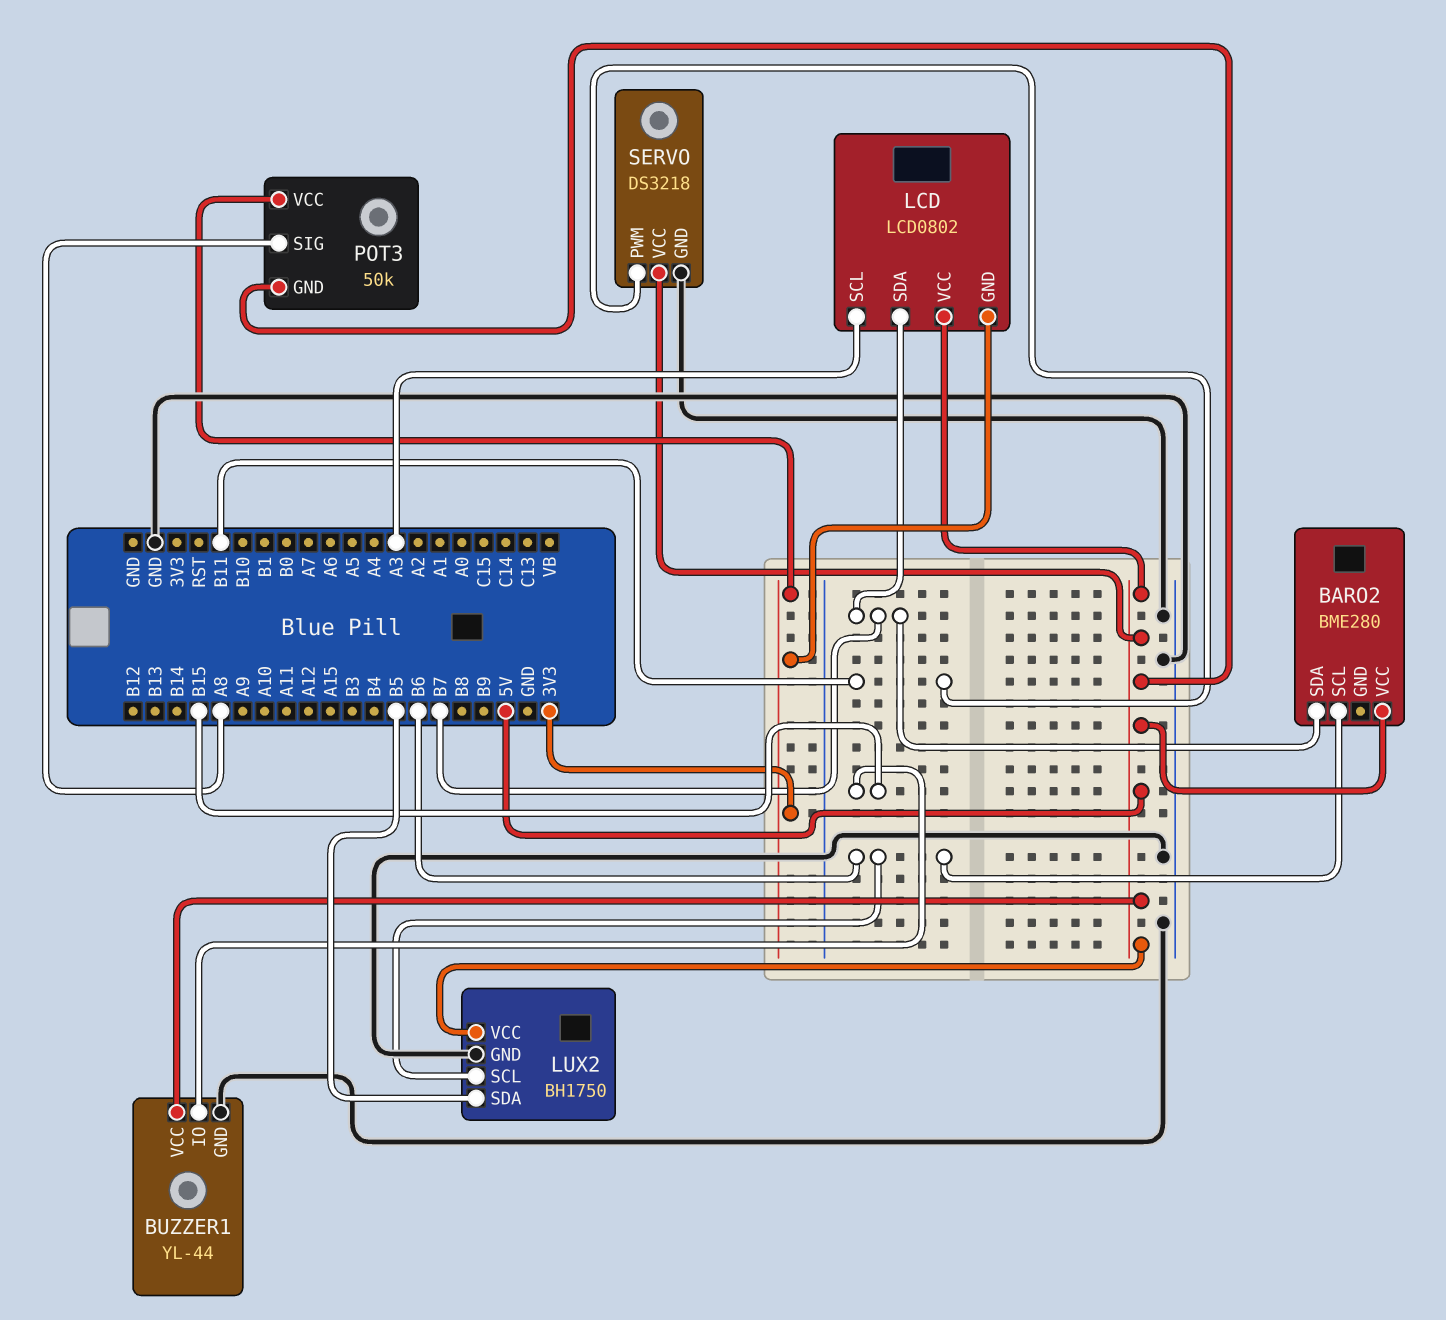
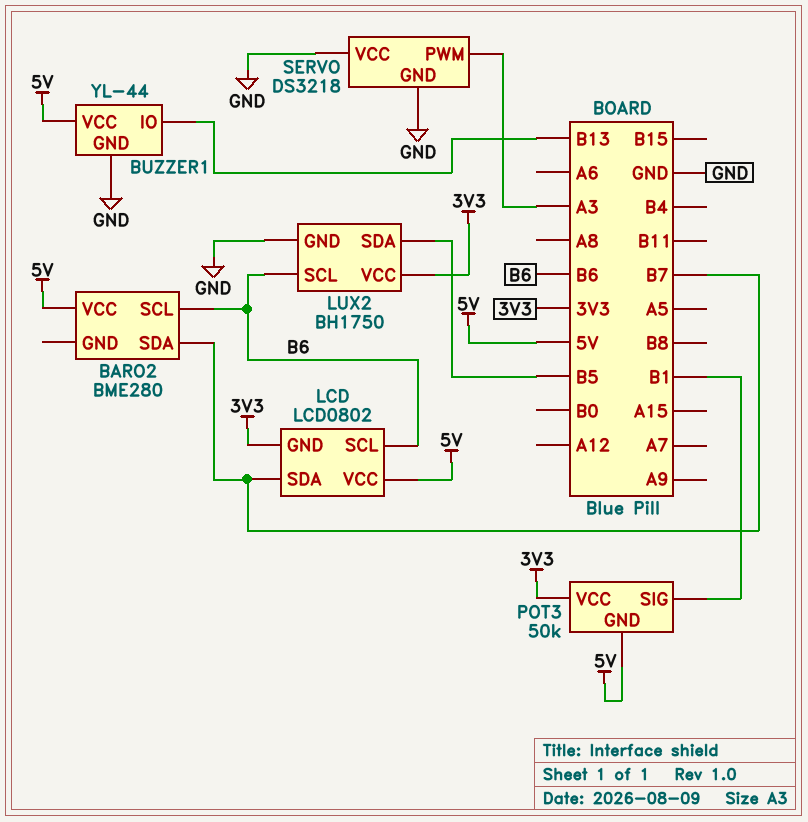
BUZZER1 pin IO: B15 -> B13
LCD pin SCL: A3 -> B6
LUX2 pin VCC: 5V -> 3V3
POT3 pin SIG: A8 -> B1
SERVO pin PWM: B11 -> A3
SERVO pin VCC: 5V -> GND

